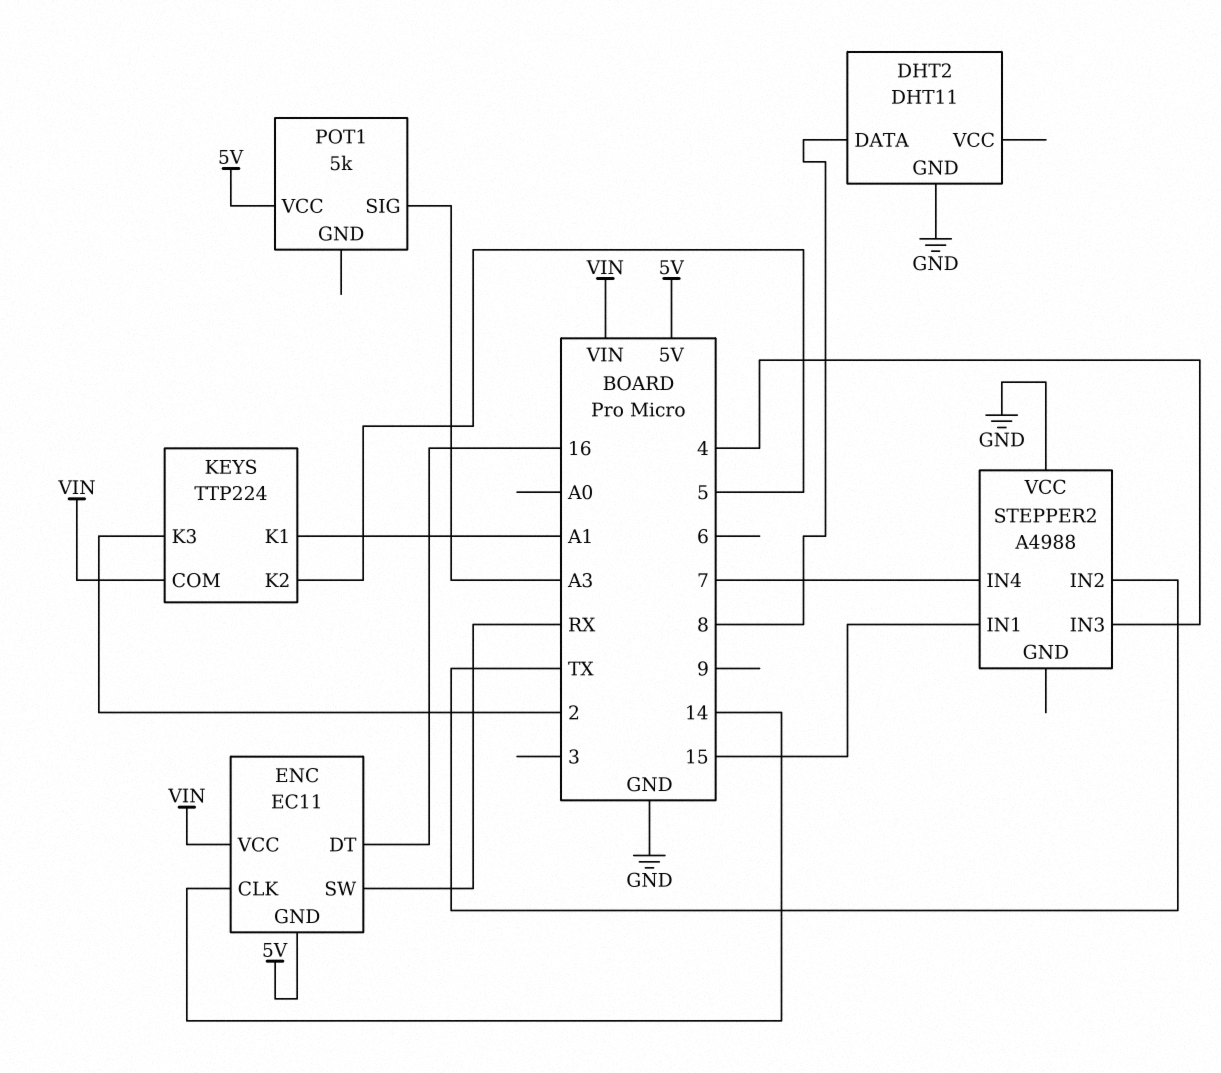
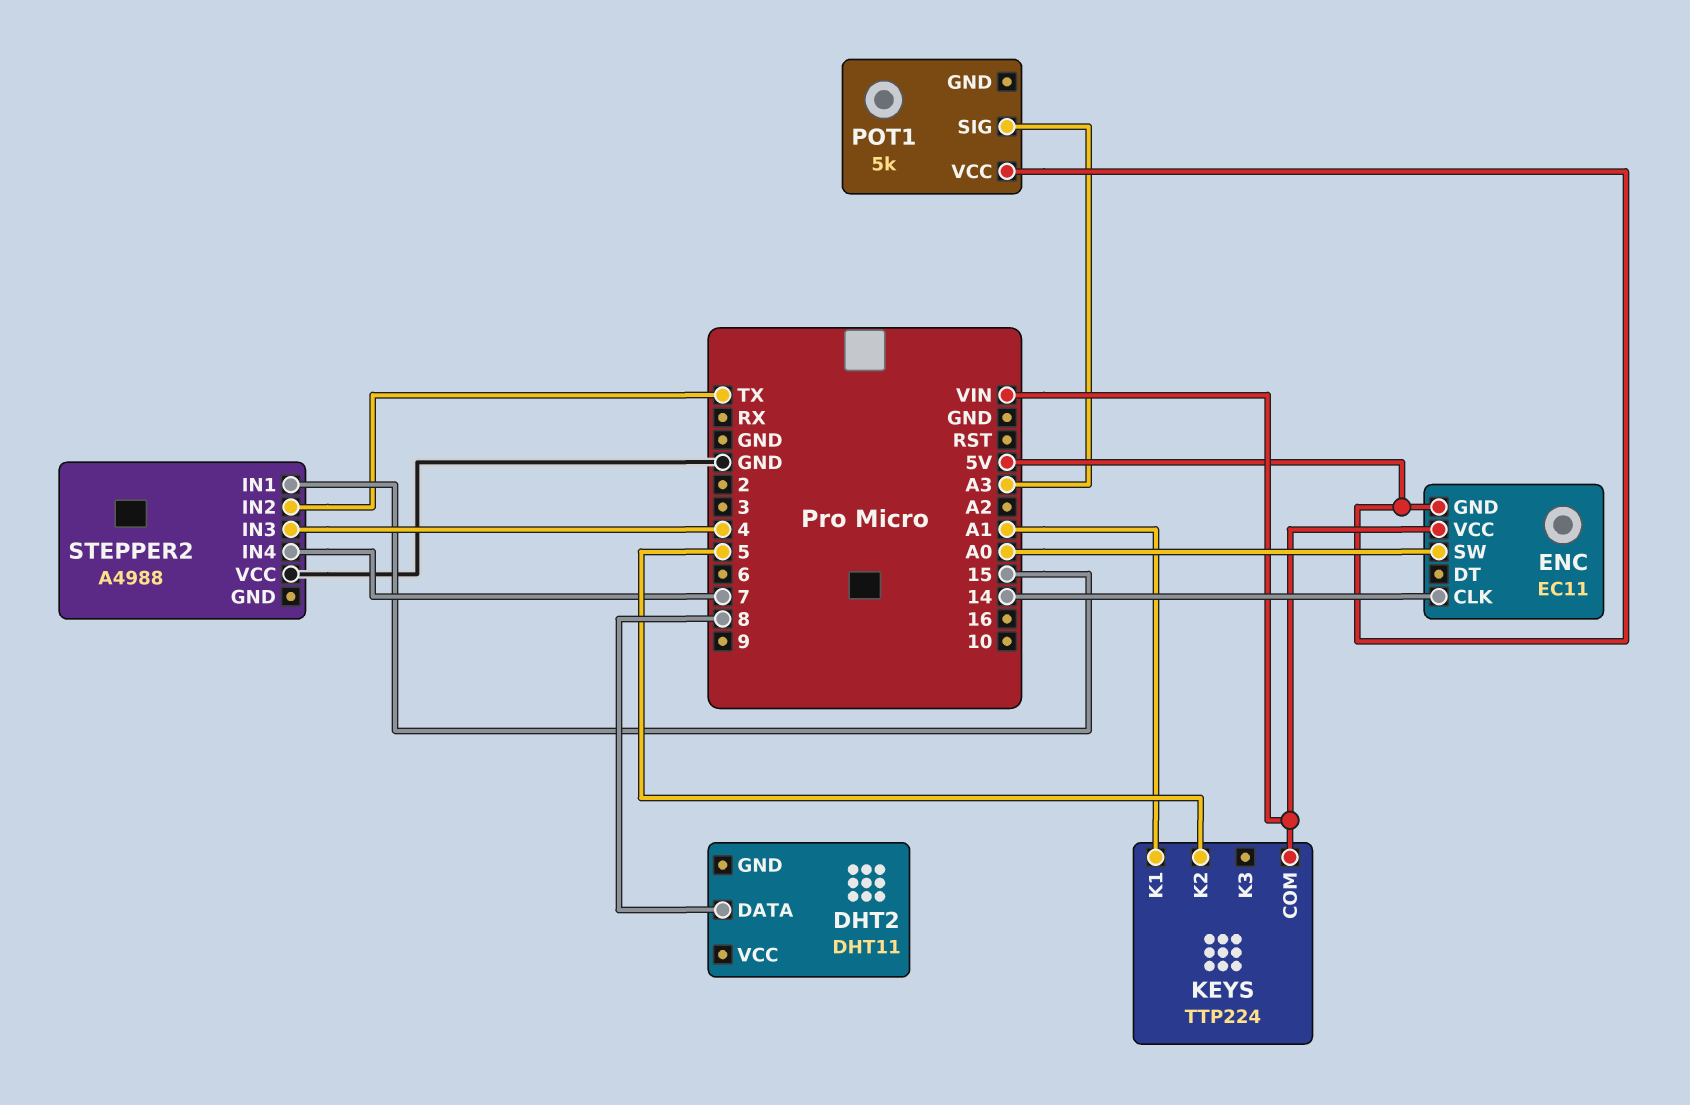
DHT2 pin GND: GND -> none
ENC pin DT: 16 -> none
ENC pin SW: RX -> A0
KEYS pin K3: 2 -> none

